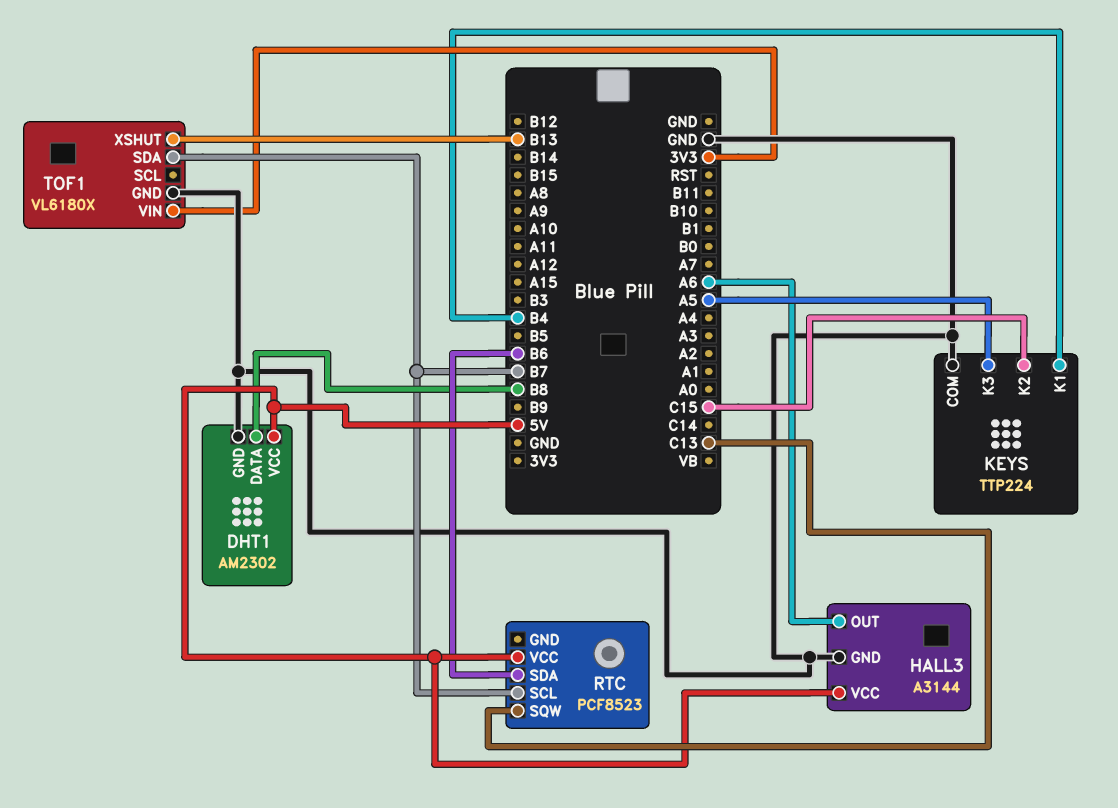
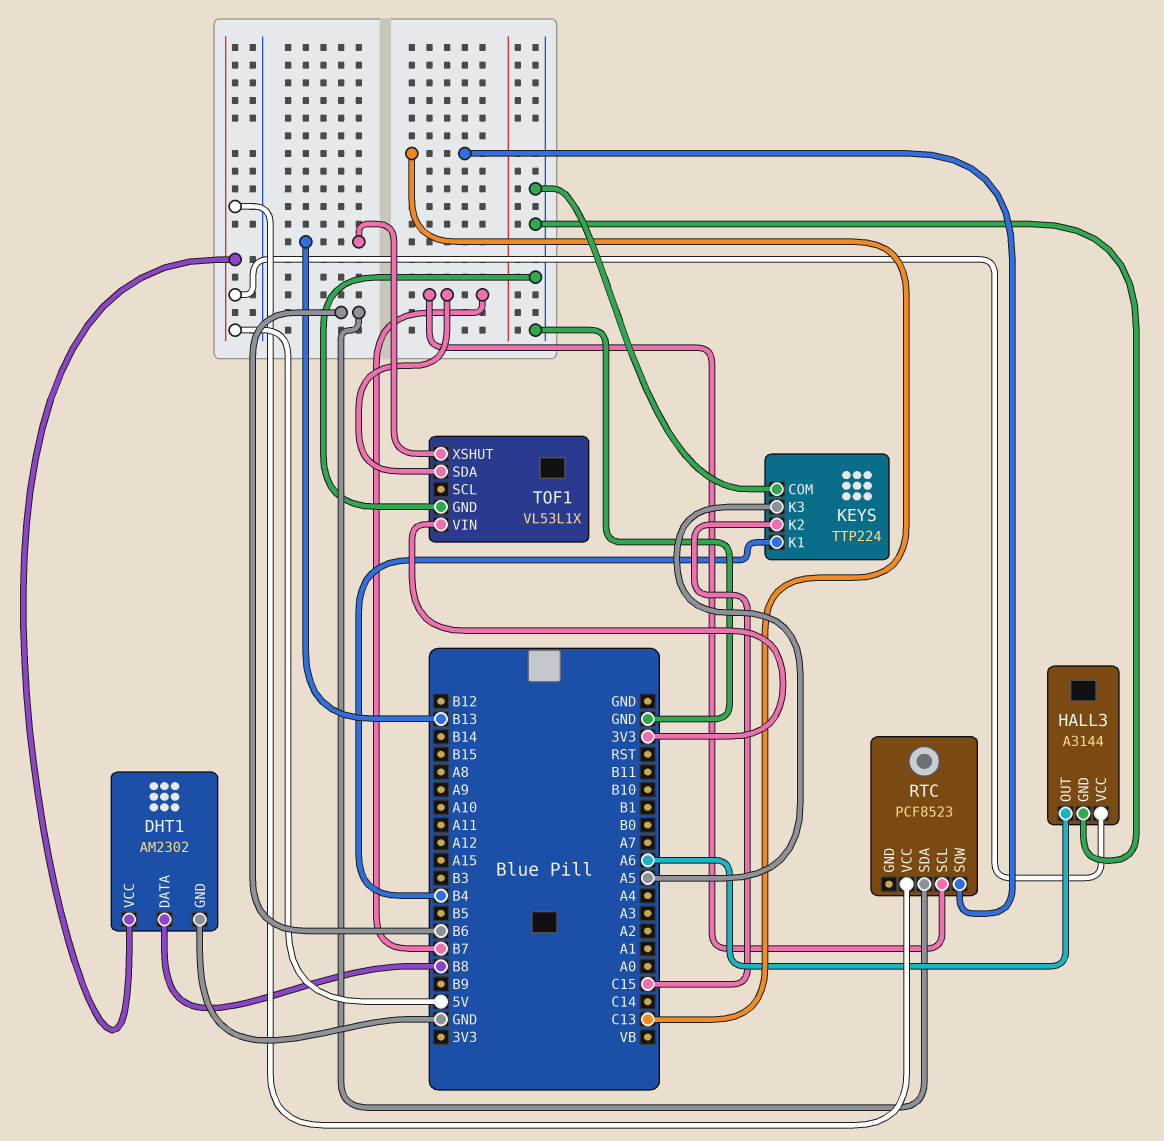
TOF1: VL6180X -> VL53L1X

